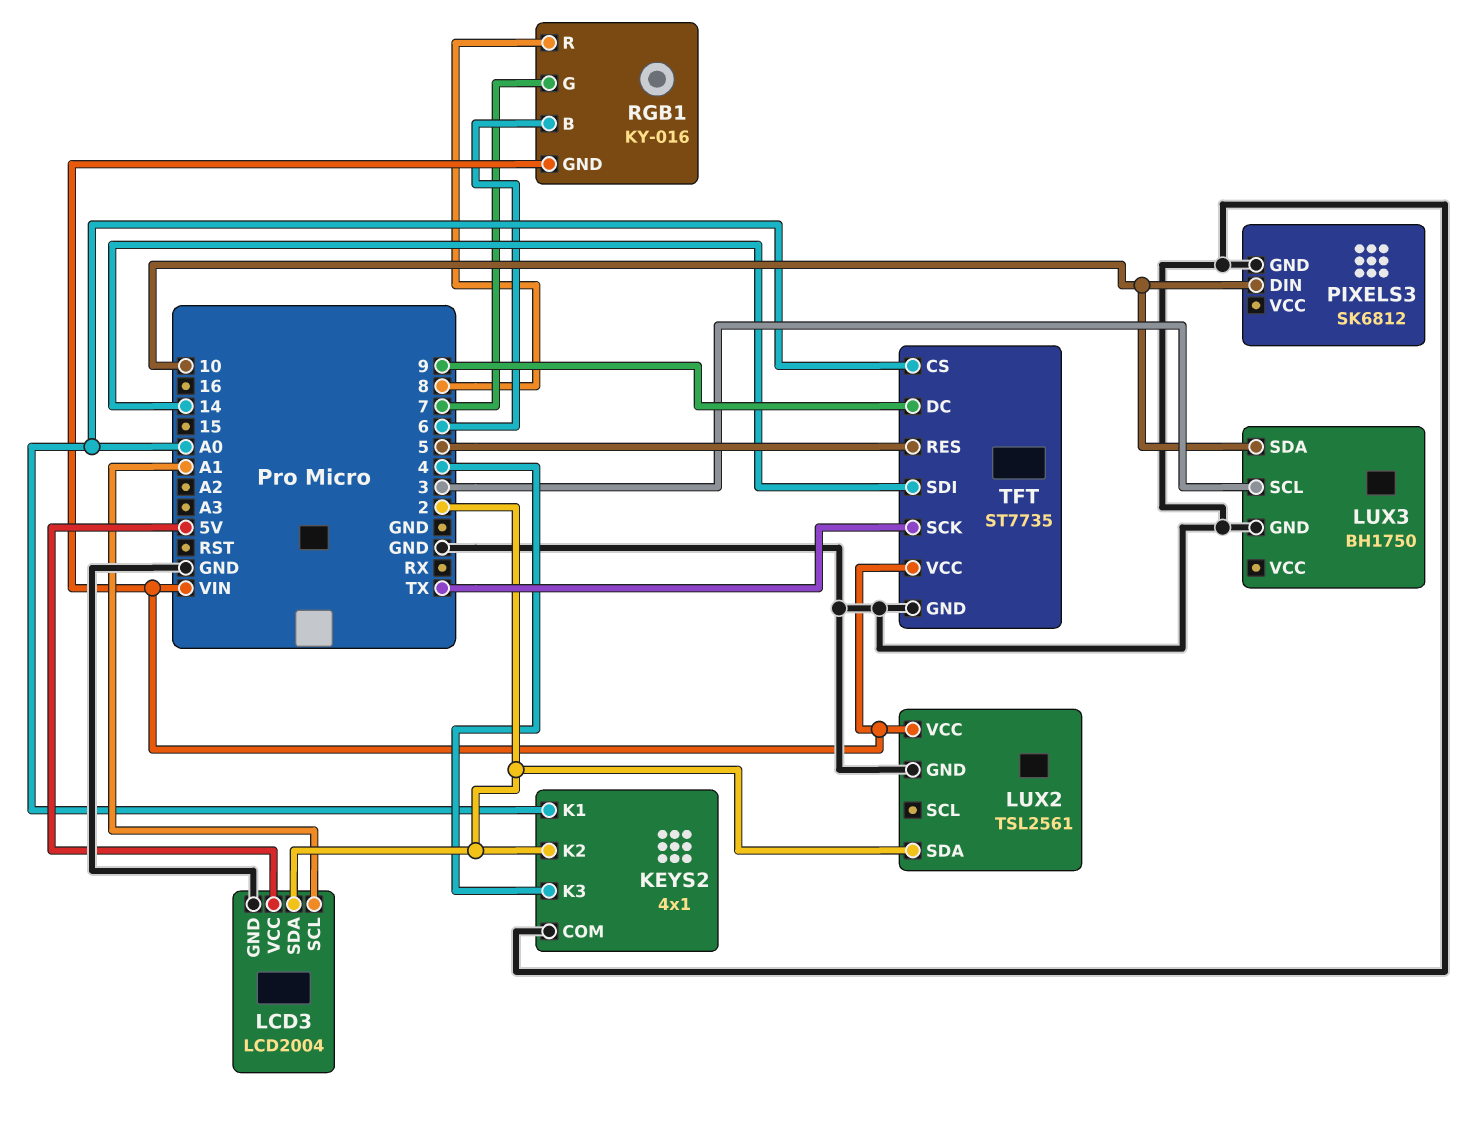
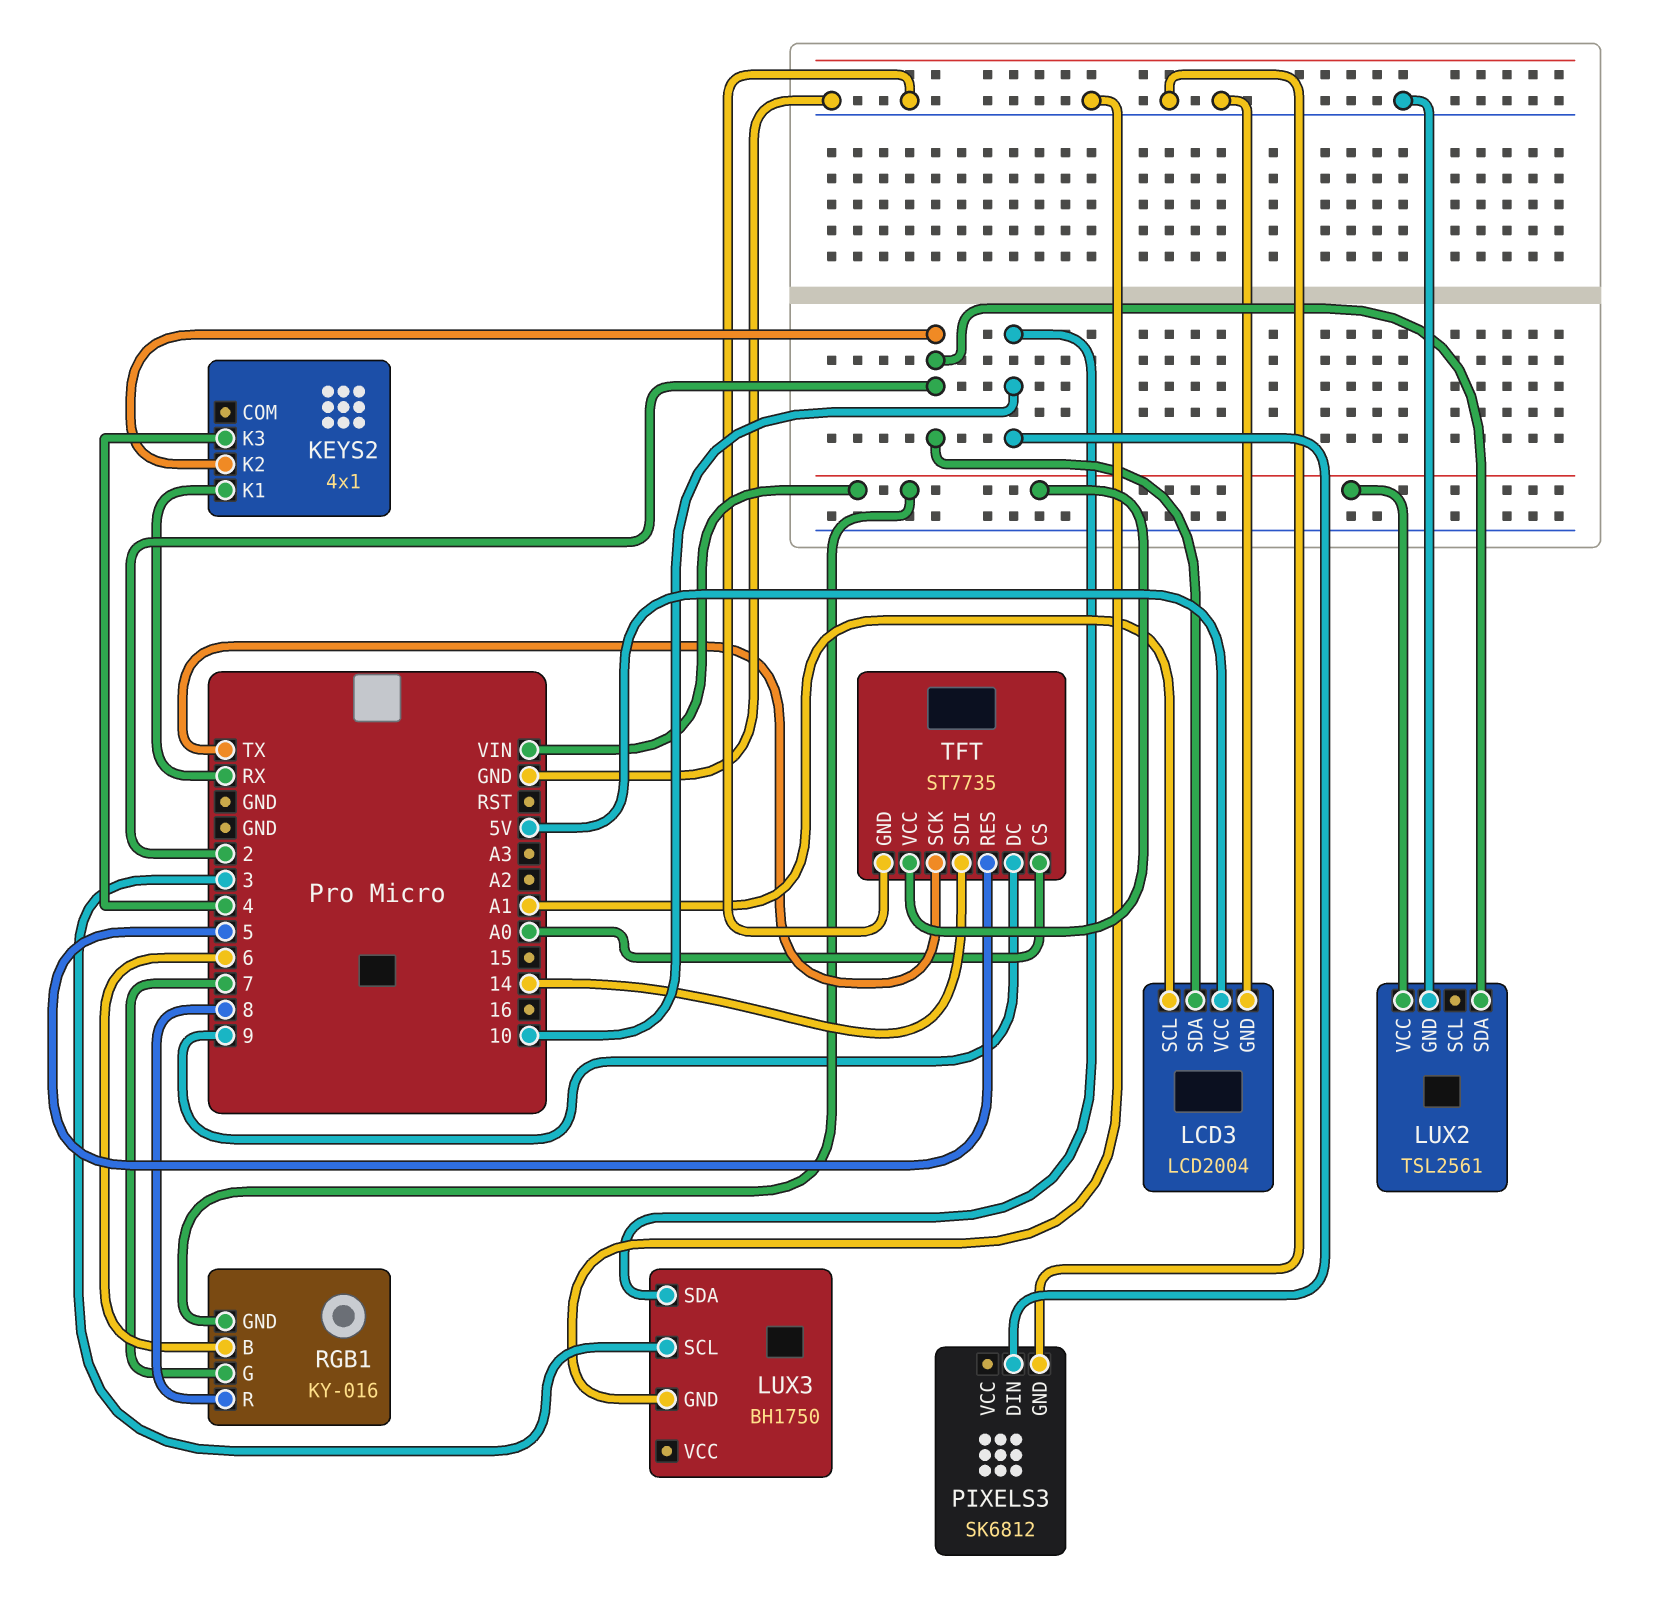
KEYS2 pin COM: GND -> none
KEYS2 pin K1: A0 -> RX

